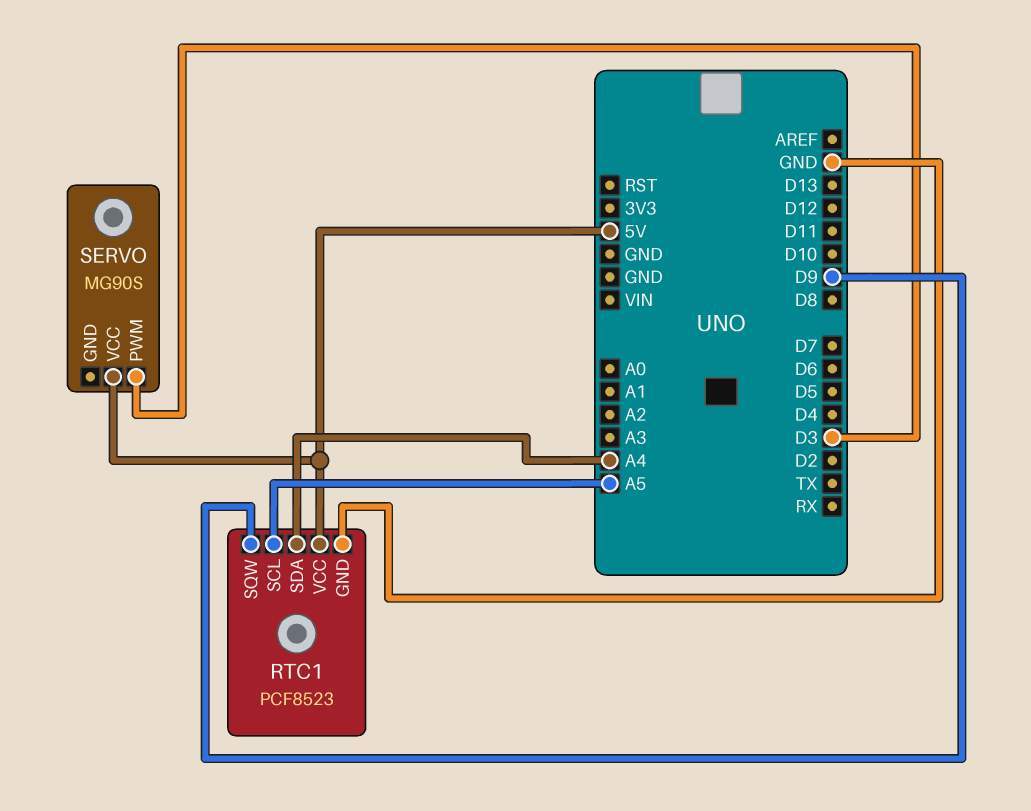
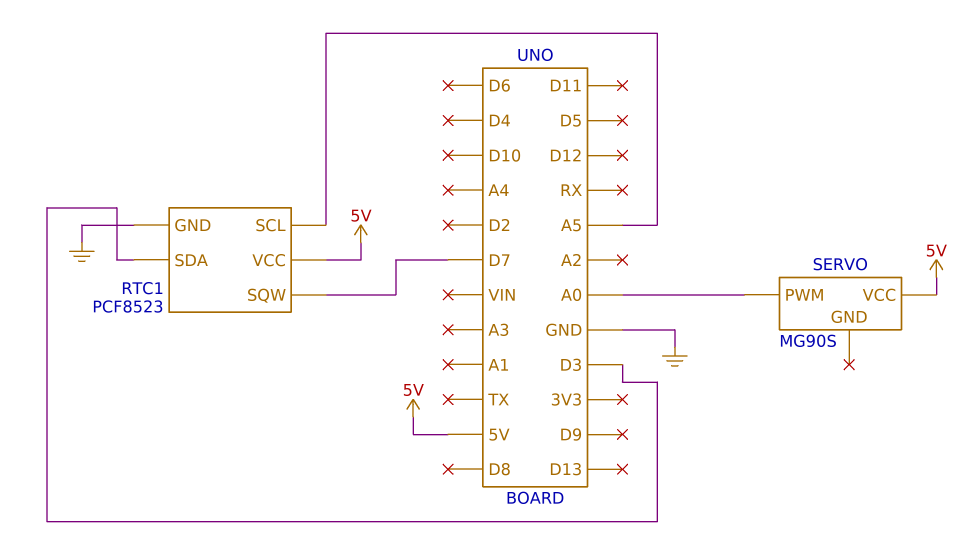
RTC1 pin SDA: A4 -> D3
RTC1 pin SQW: D9 -> D7
SERVO pin PWM: D3 -> A0

